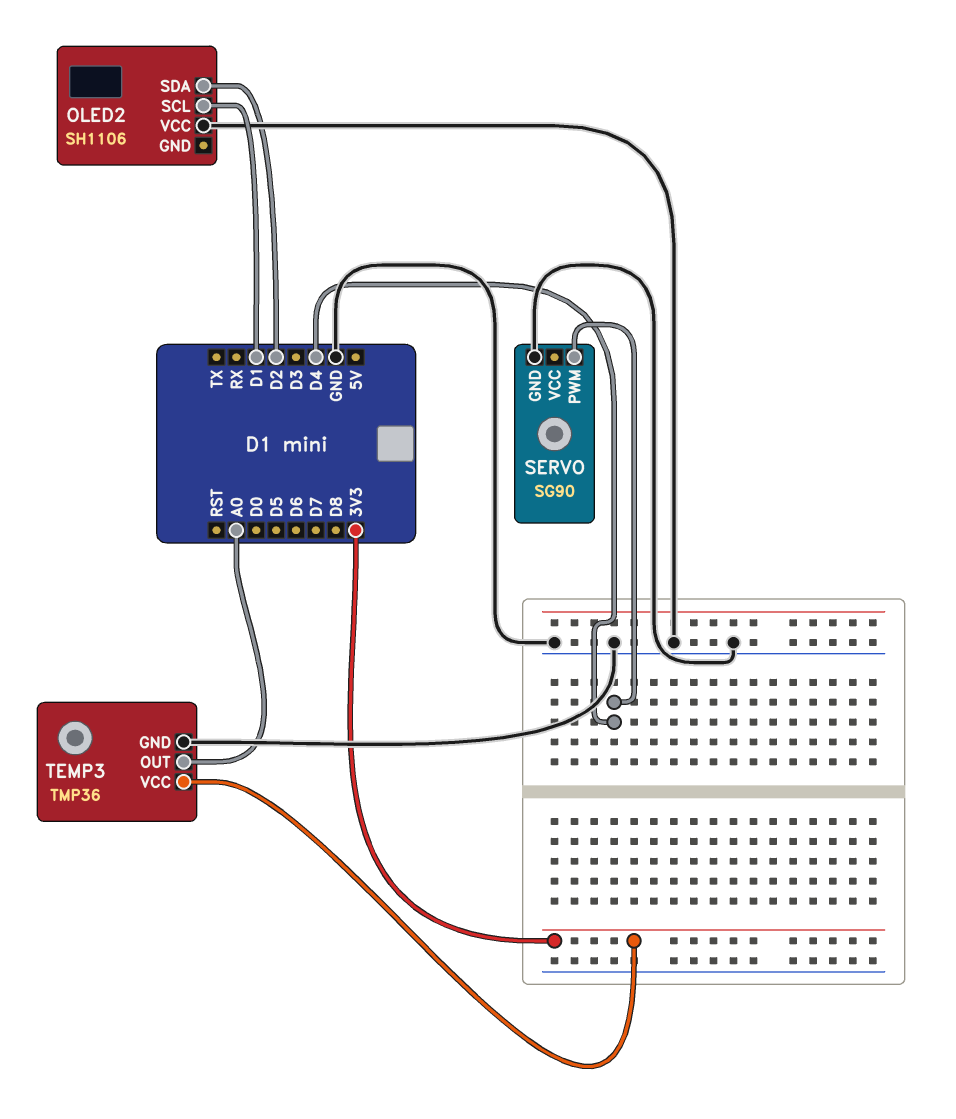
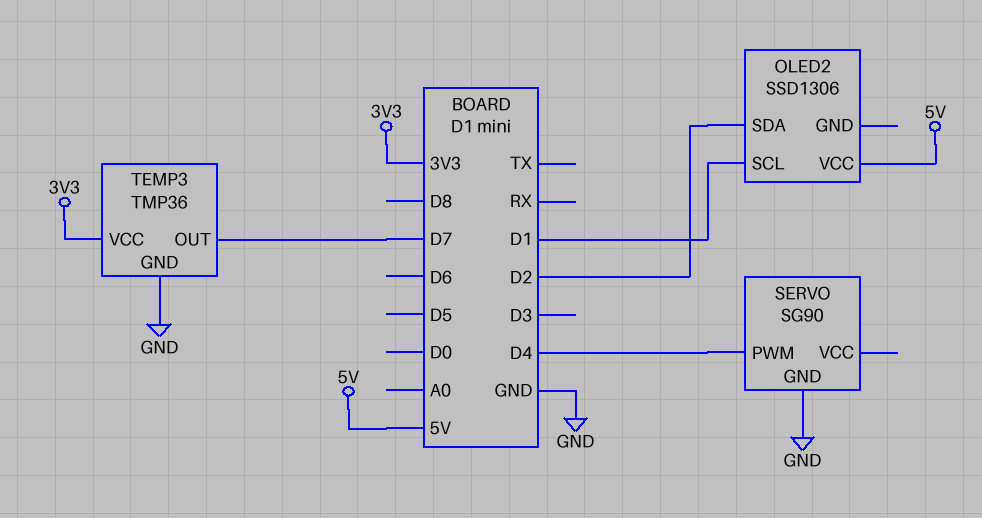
OLED2: SH1106 -> SSD1306
OLED2 pin VCC: GND -> 5V
TEMP3 pin OUT: A0 -> D7

